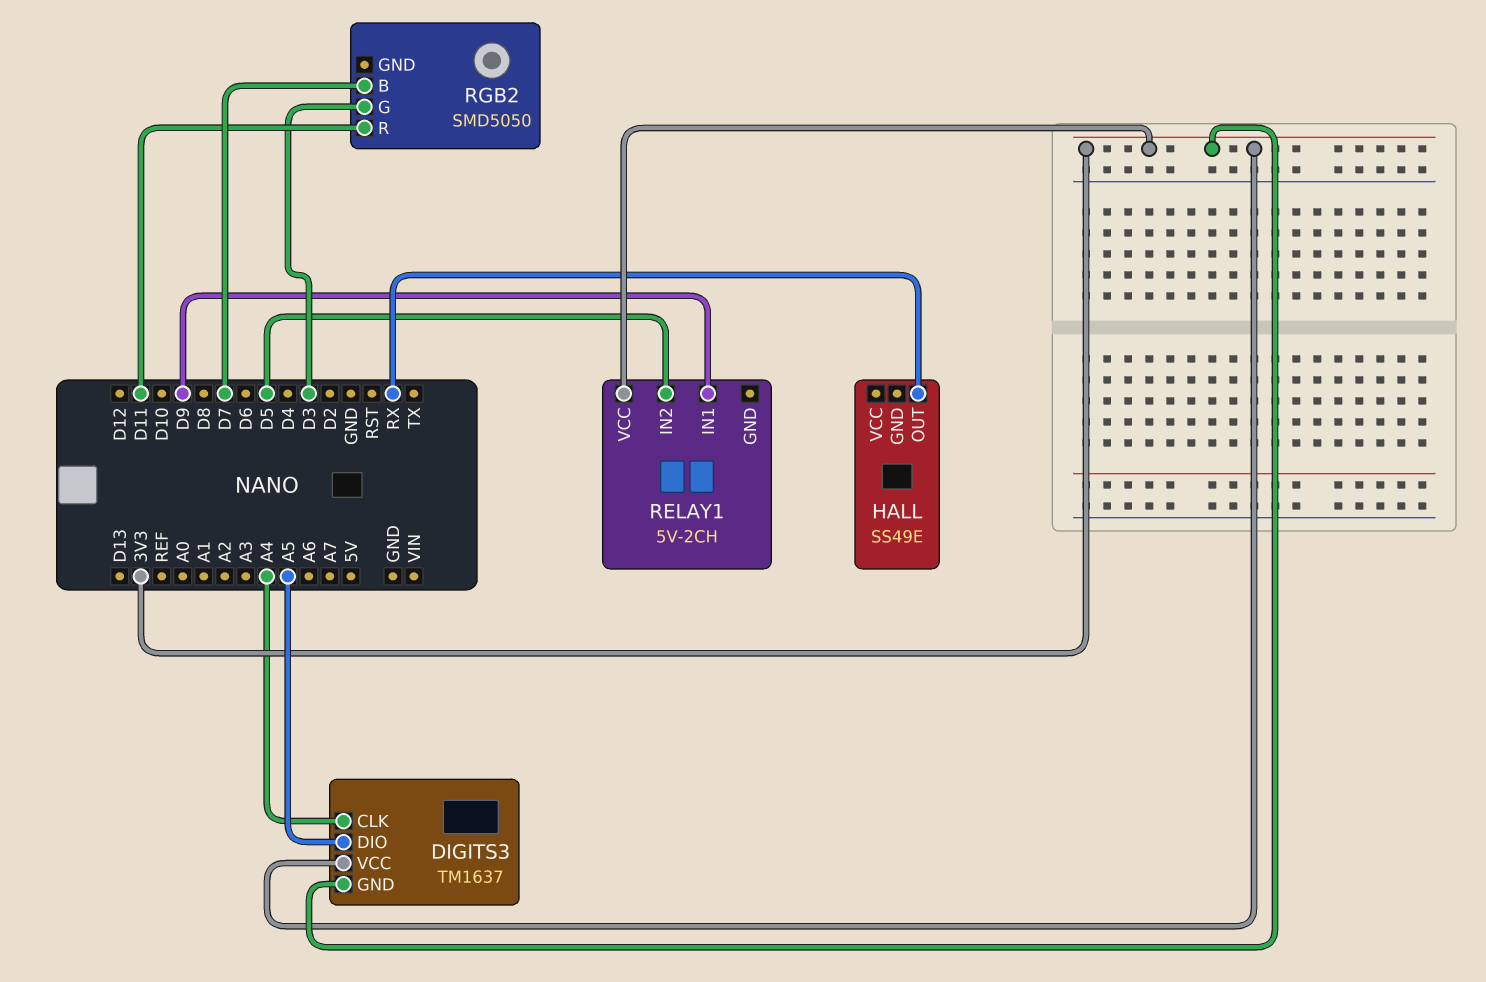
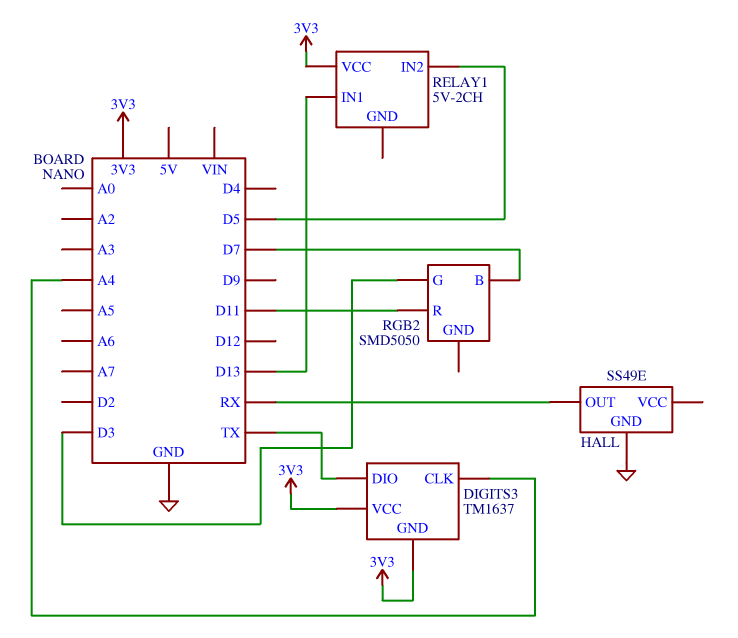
DIGITS3 pin DIO: A5 -> TX
HALL pin GND: none -> GND
RELAY1 pin IN1: D9 -> D13

